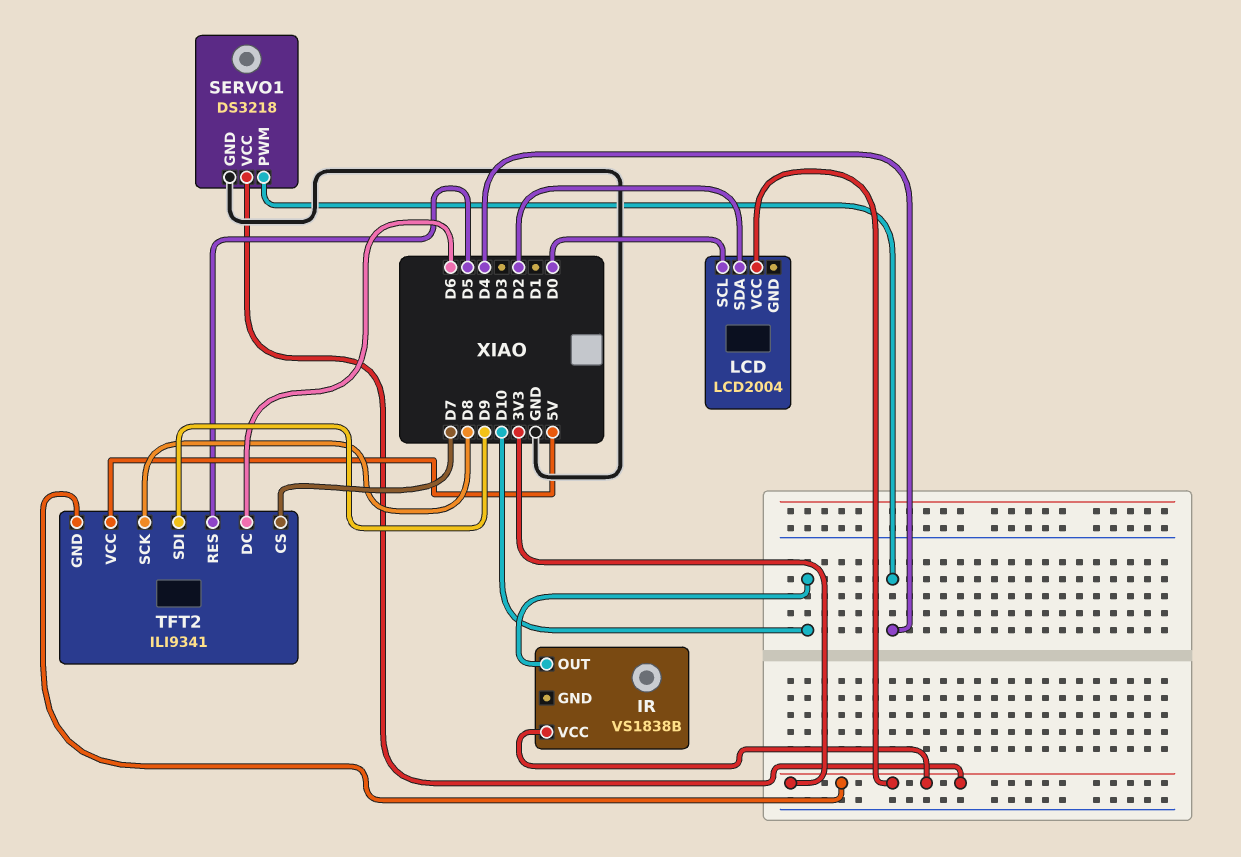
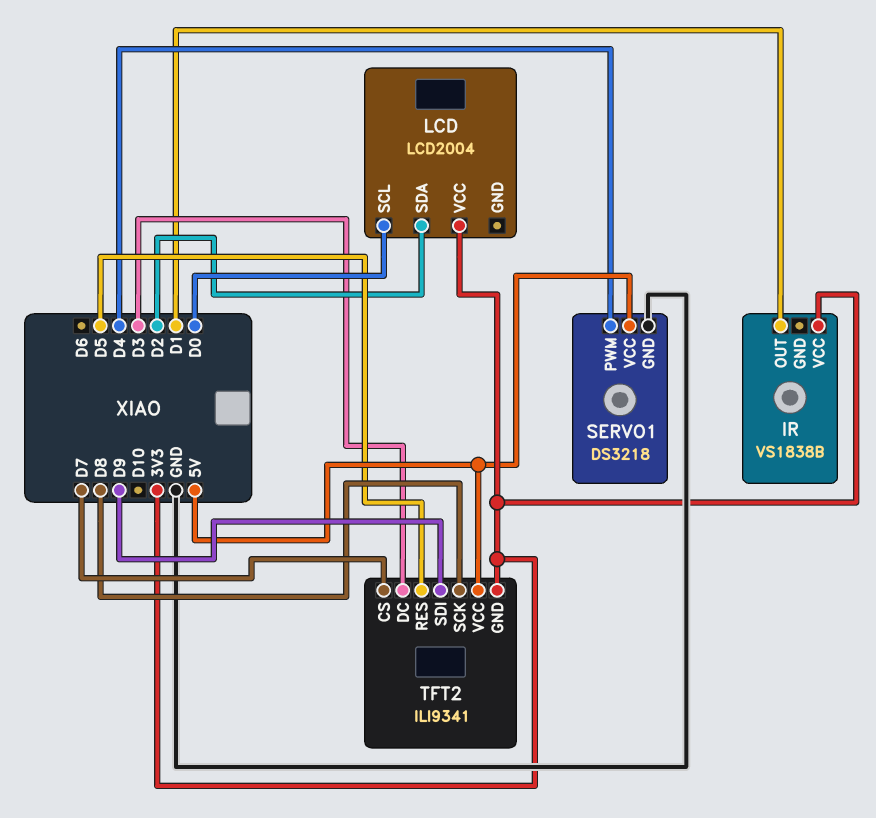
IR pin OUT: D10 -> D1
SERVO1 pin VCC: 3V3 -> 5V
TFT2 pin DC: D6 -> D3

